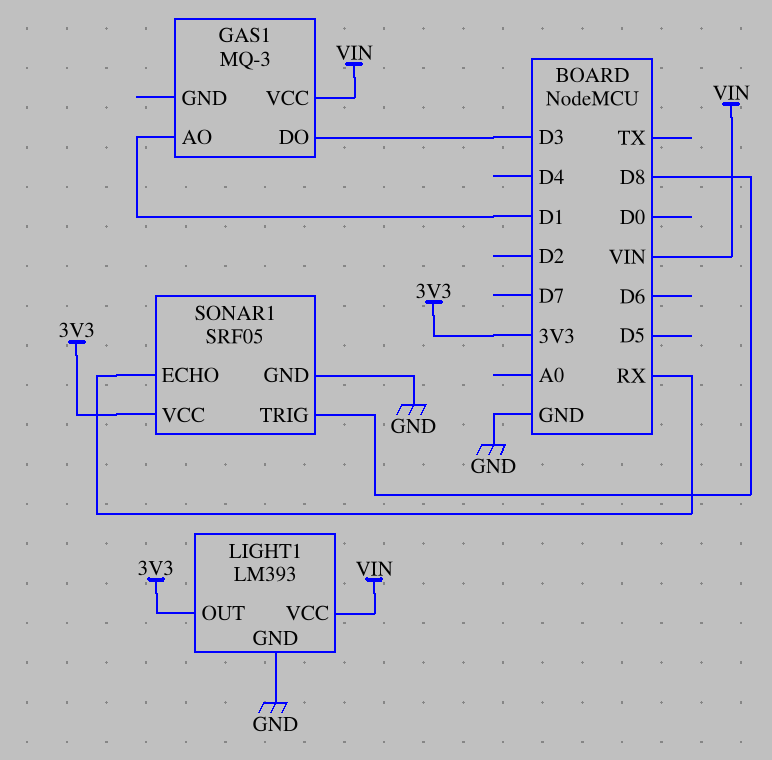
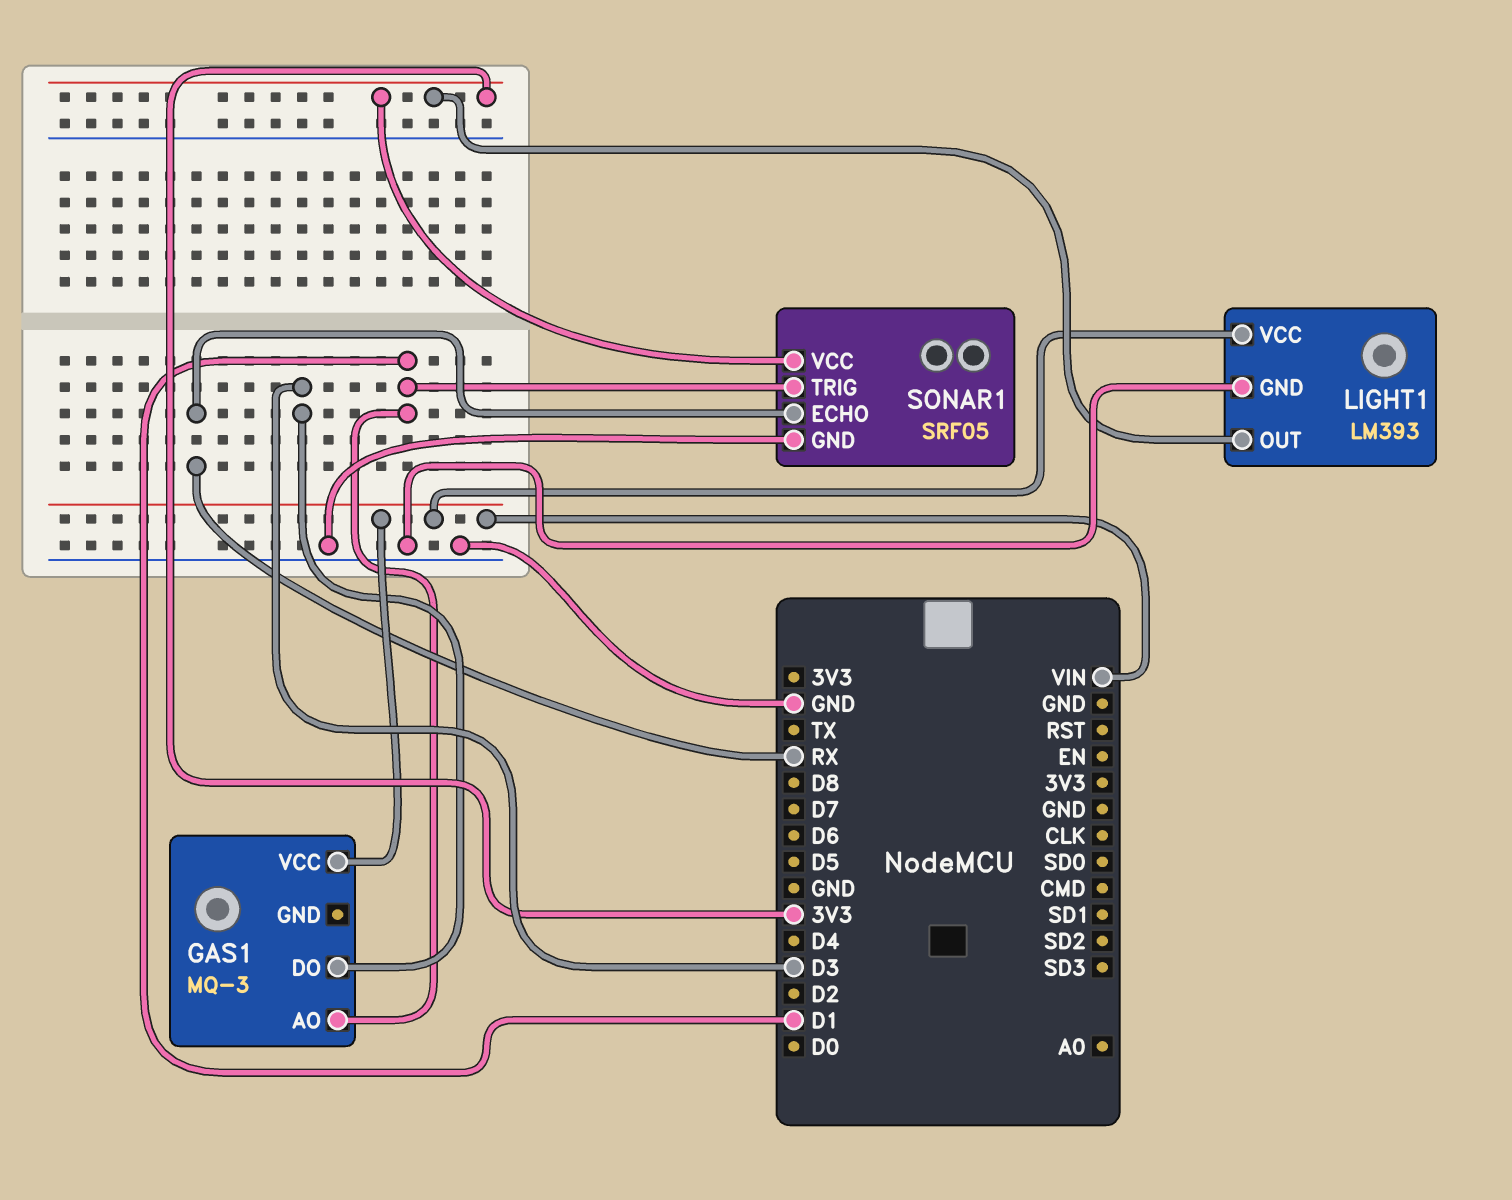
SONAR1 pin TRIG: D8 -> D1

